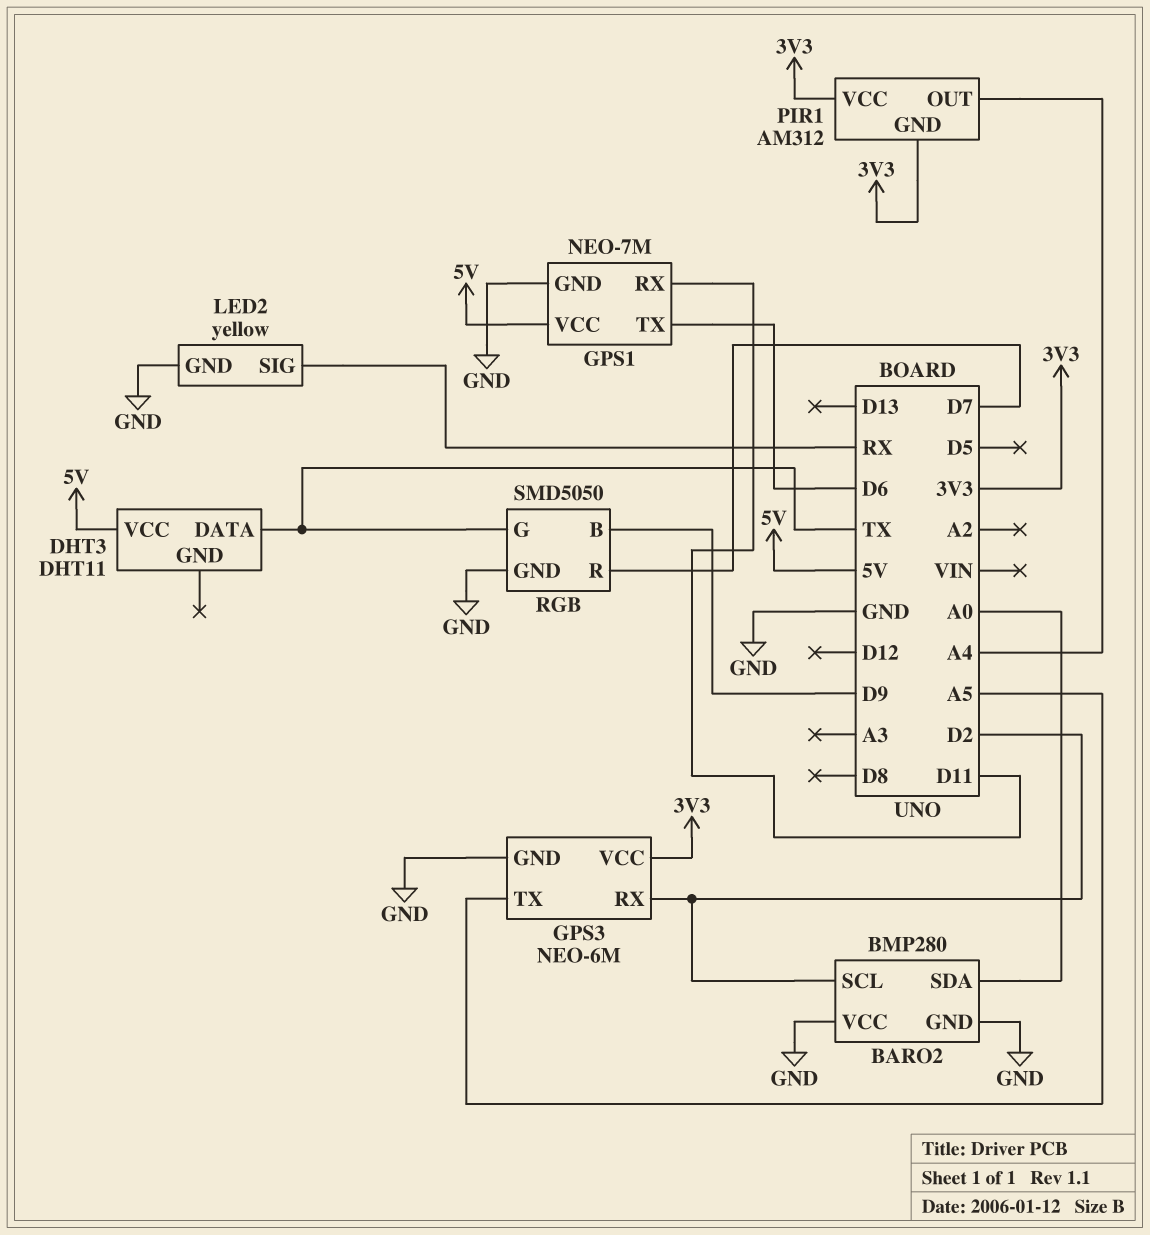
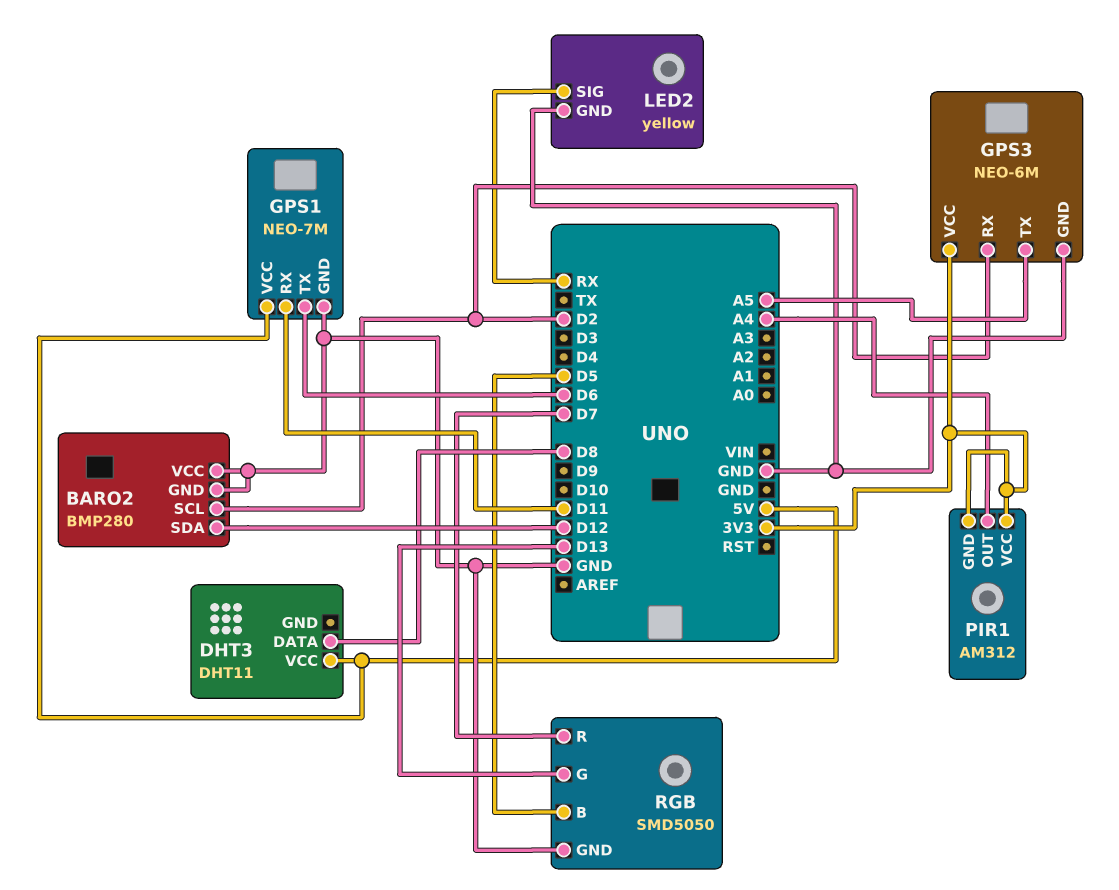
BARO2 pin SDA: A0 -> D12
DHT3 pin DATA: TX -> D8
RGB pin B: D9 -> D5
RGB pin G: TX -> D13

